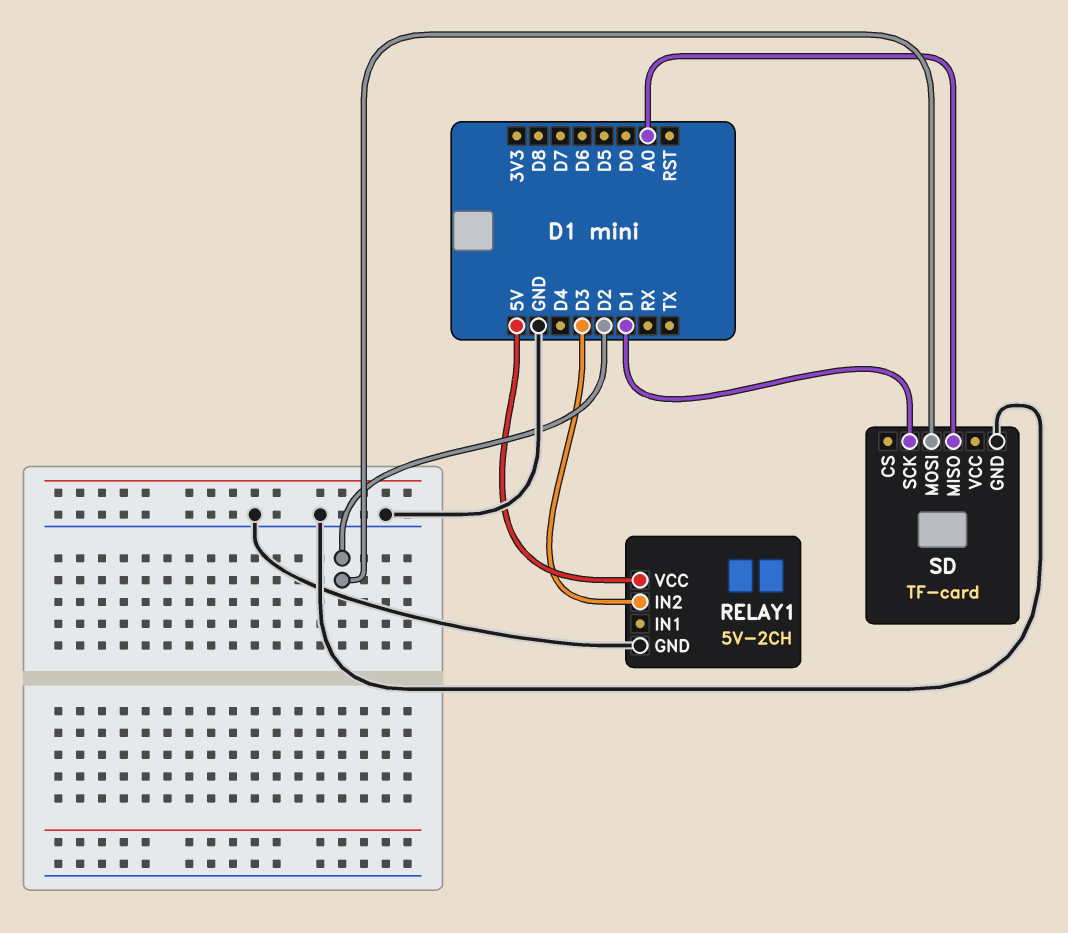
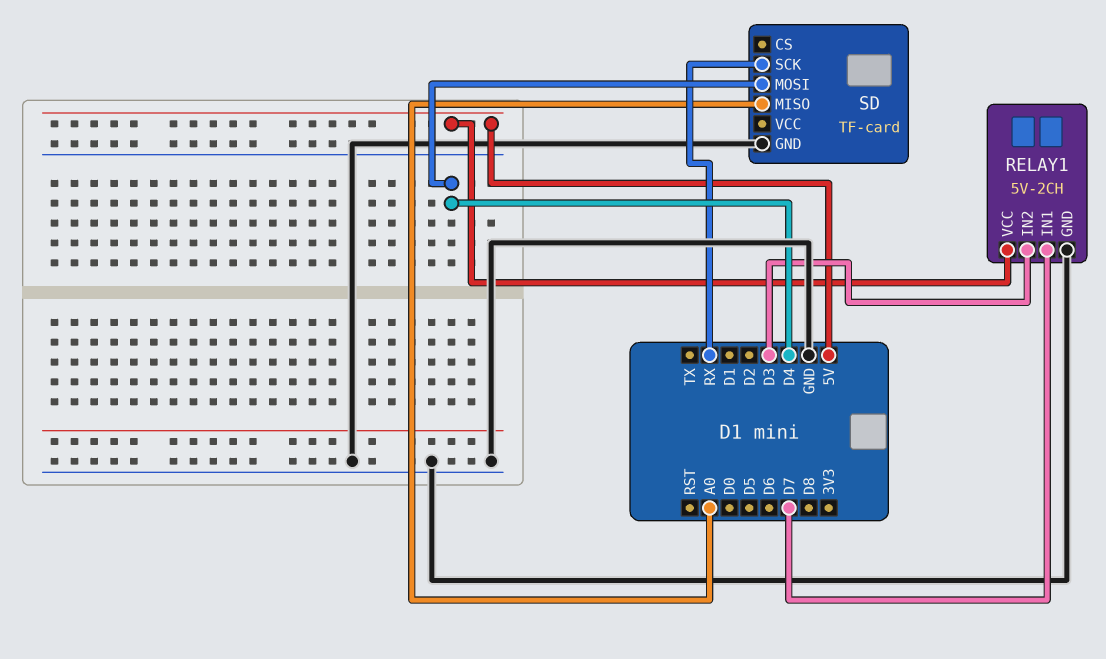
RELAY1 pin IN1: none -> D7
SD pin MOSI: D2 -> D4
SD pin SCK: D1 -> RX

